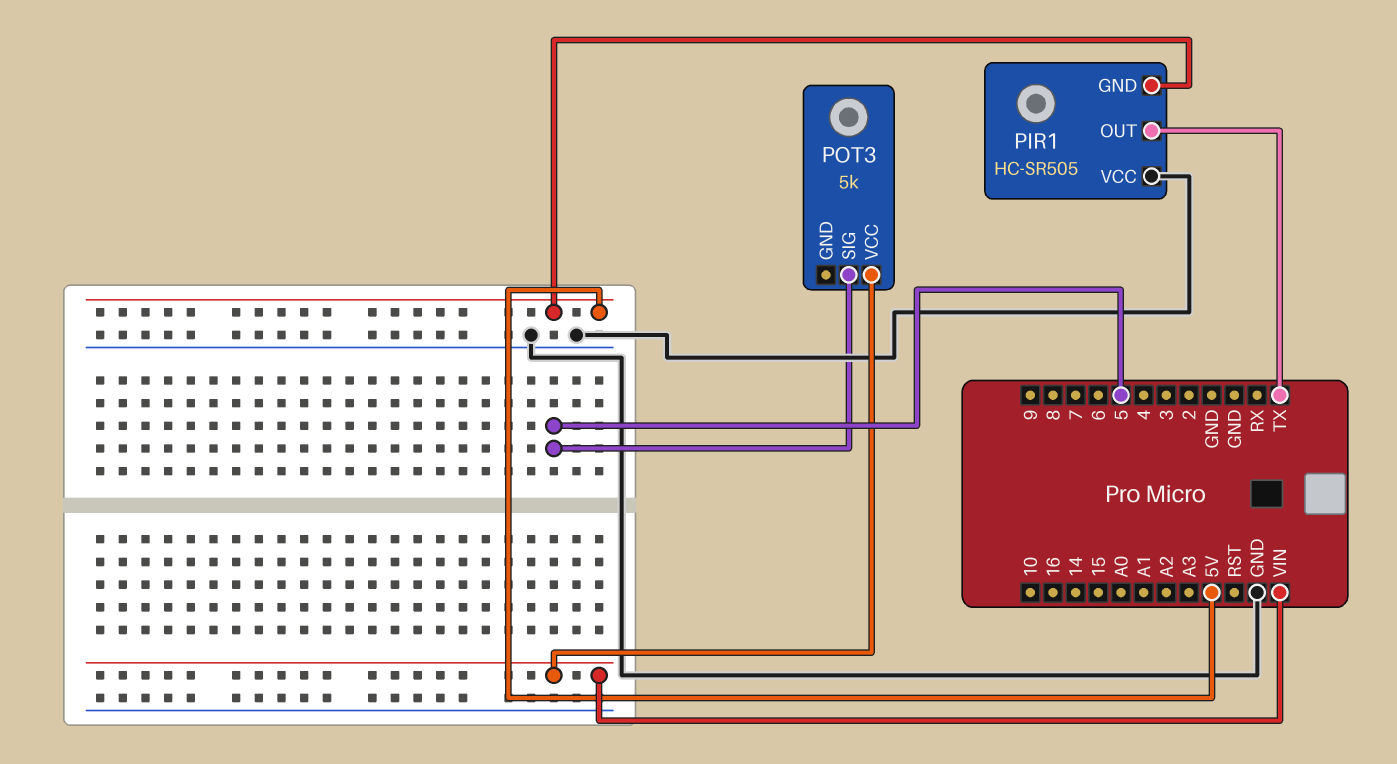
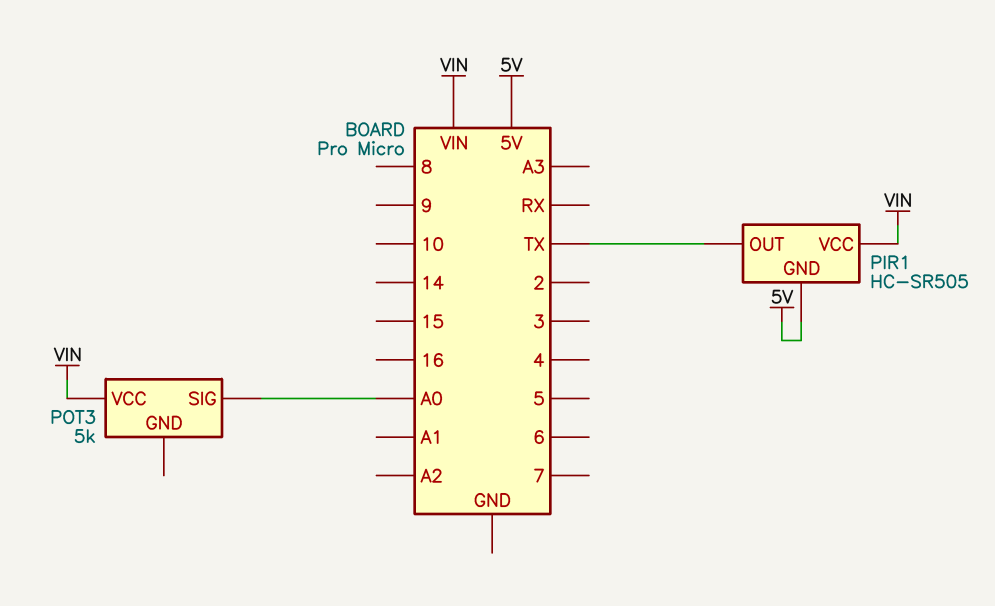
PIR1 pin VCC: GND -> VIN
POT3 pin SIG: 5 -> A0

